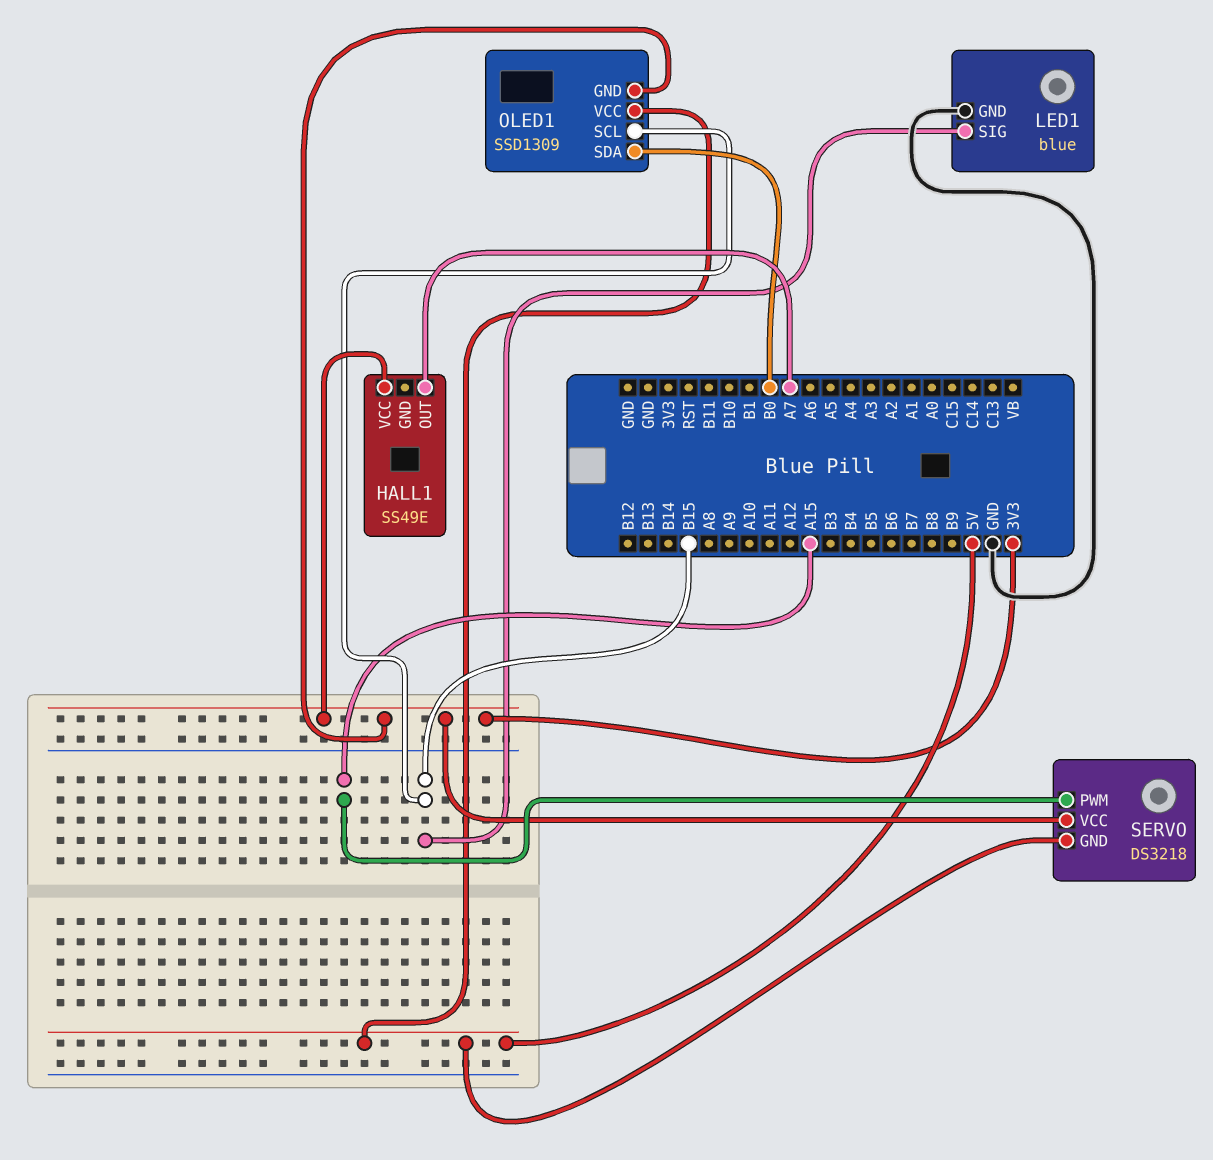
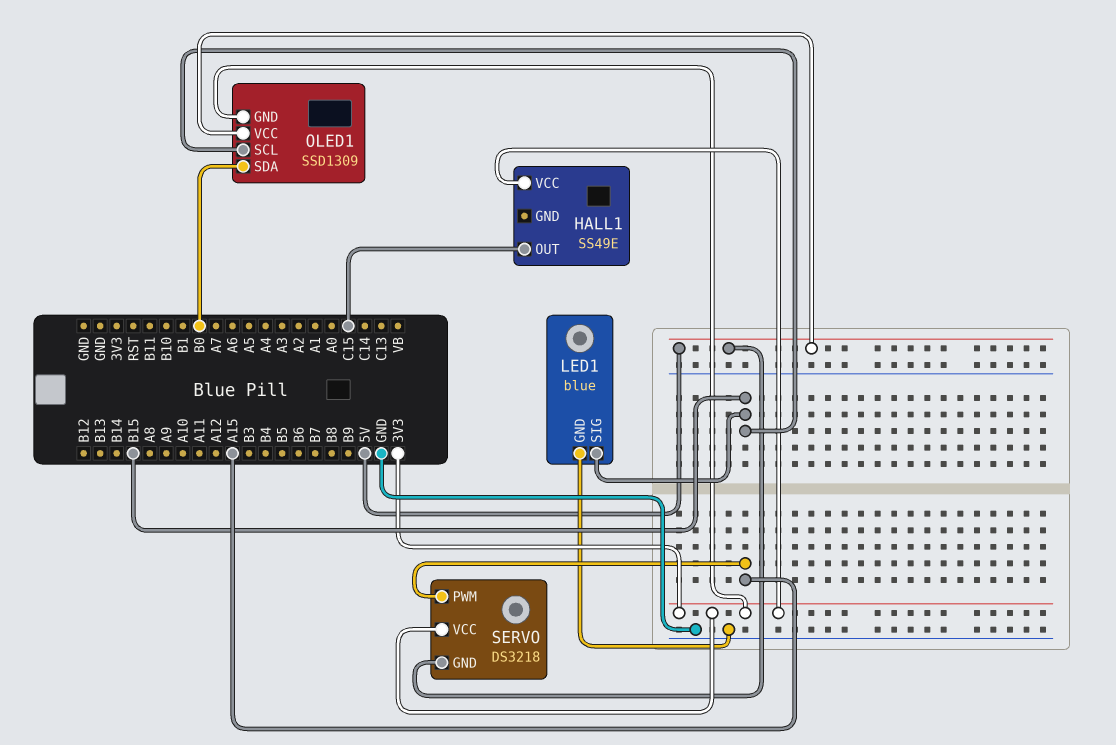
HALL1 pin OUT: A7 -> C15

